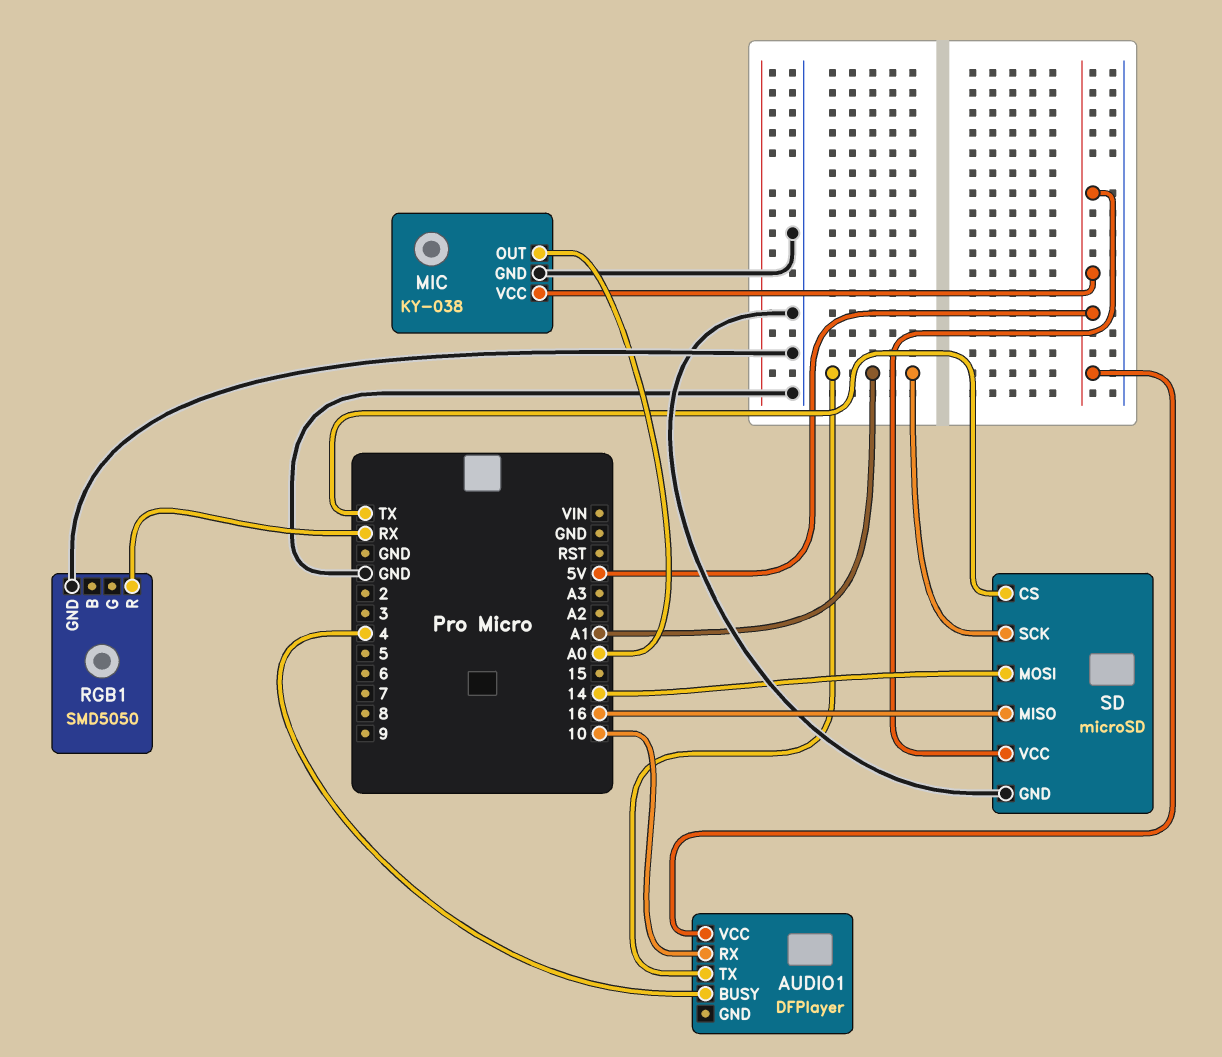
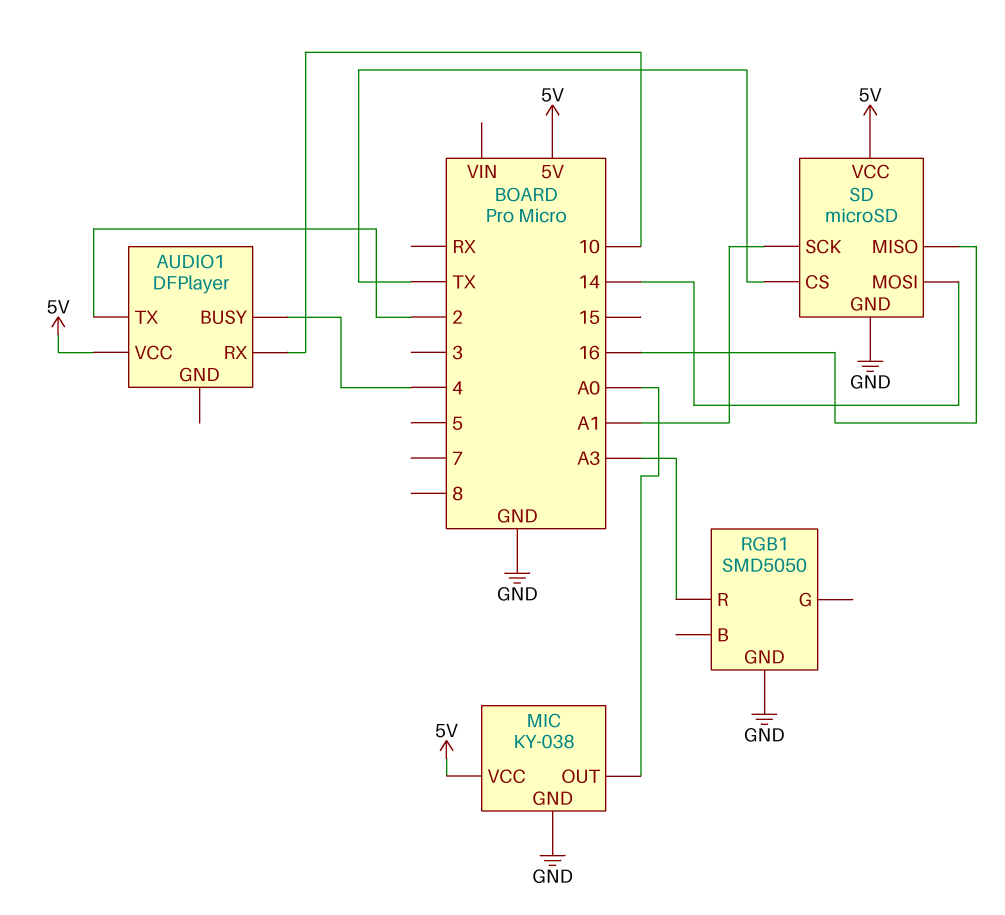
AUDIO1 pin TX: A1 -> 2
RGB1 pin R: RX -> A3

